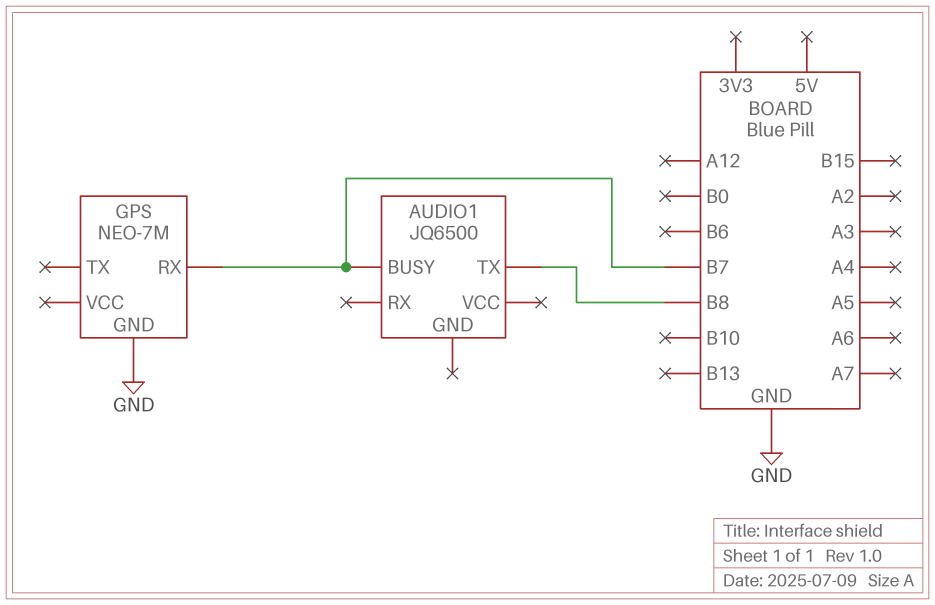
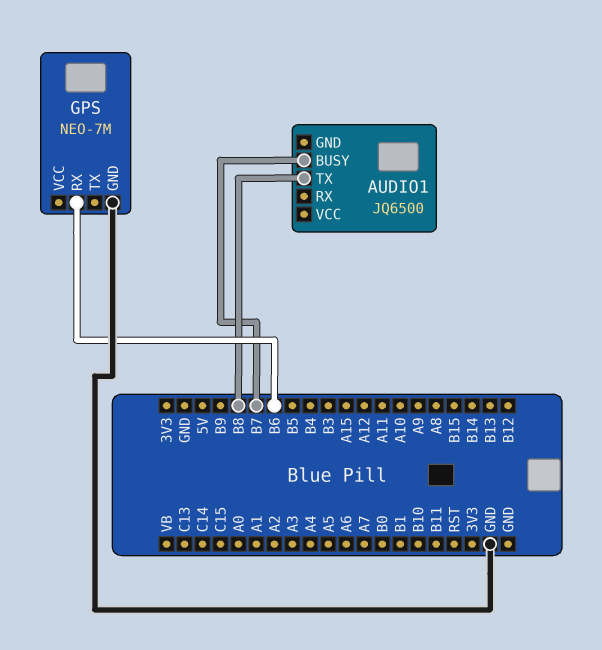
GPS pin RX: B7 -> B6

